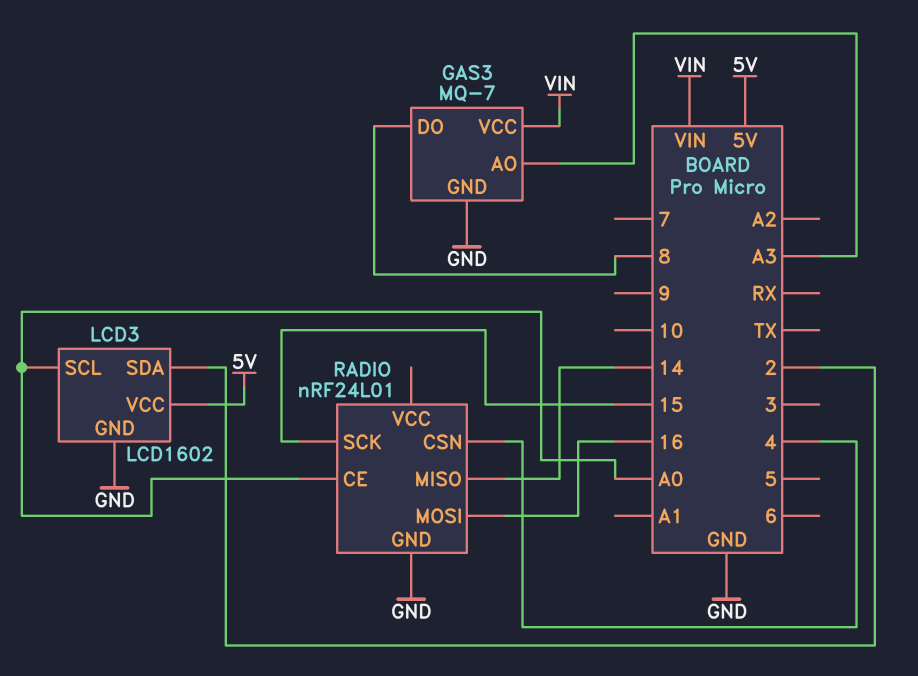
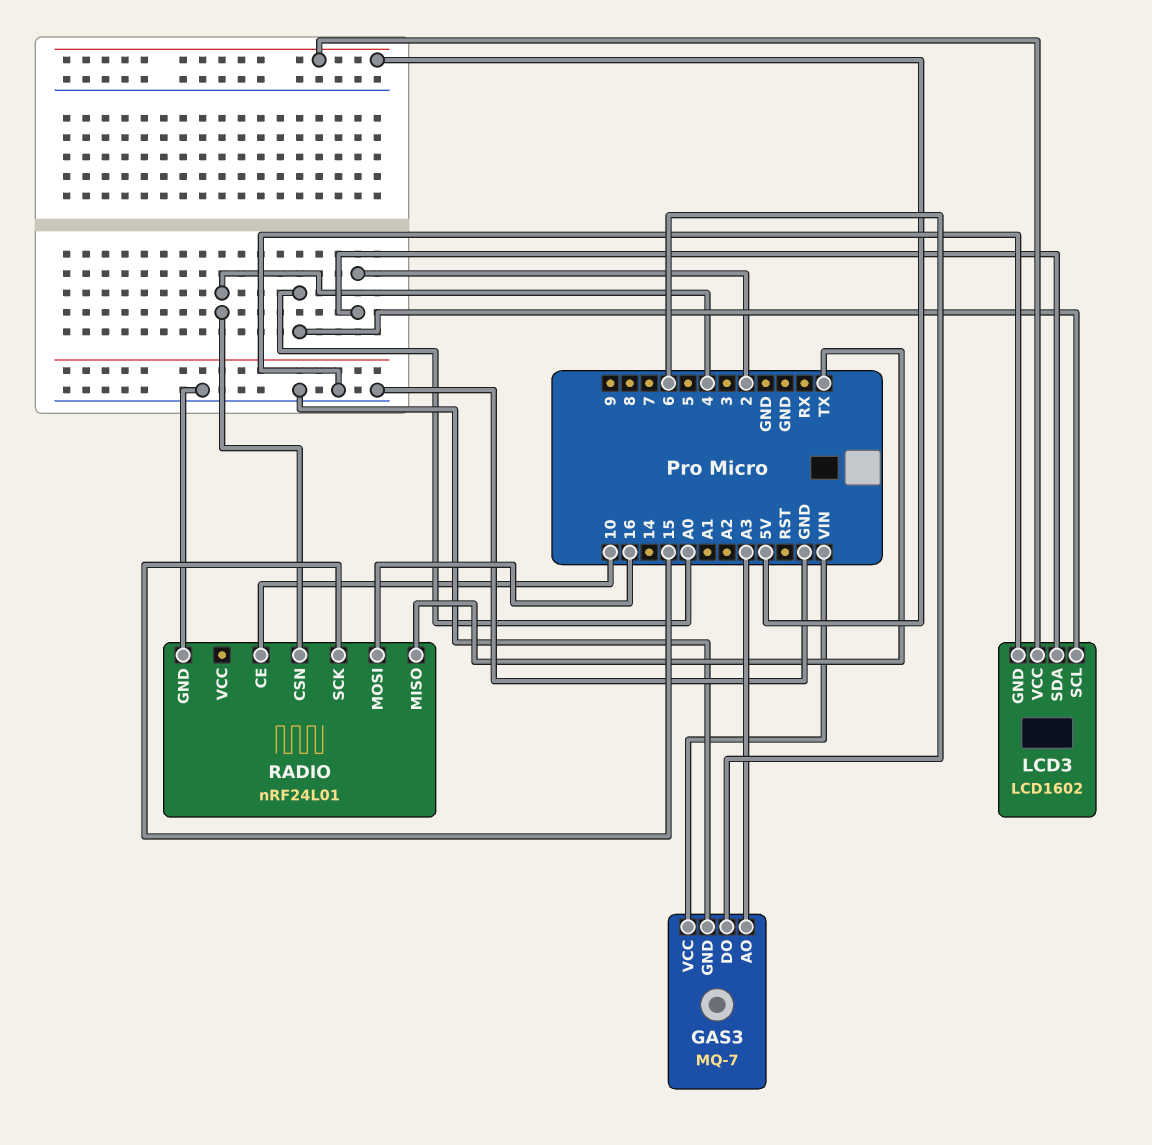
GAS3 pin DO: 8 -> 6
RADIO pin CE: A0 -> 10
RADIO pin MISO: 14 -> TX

